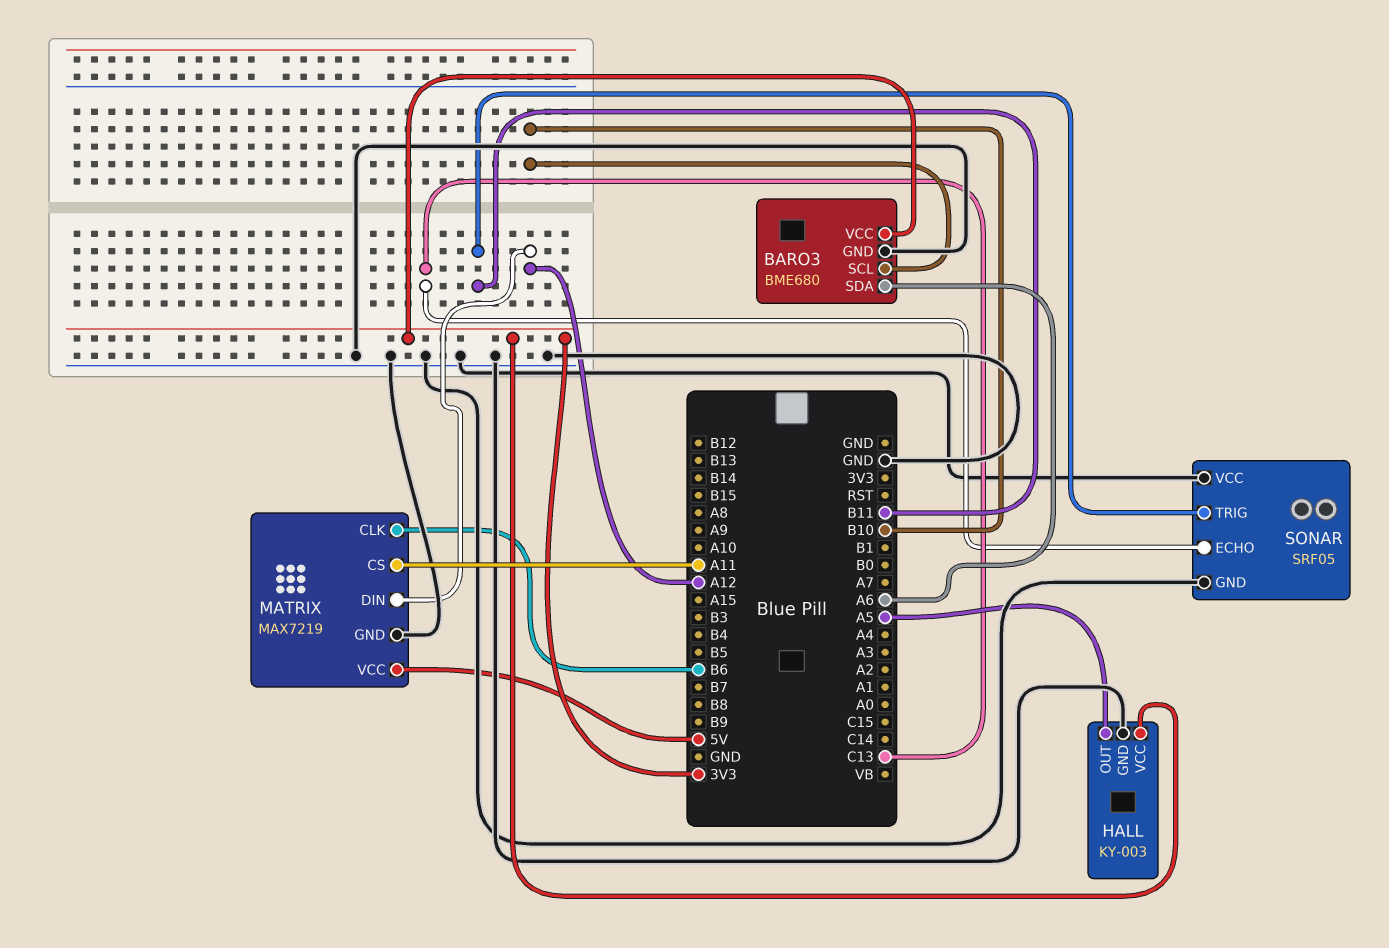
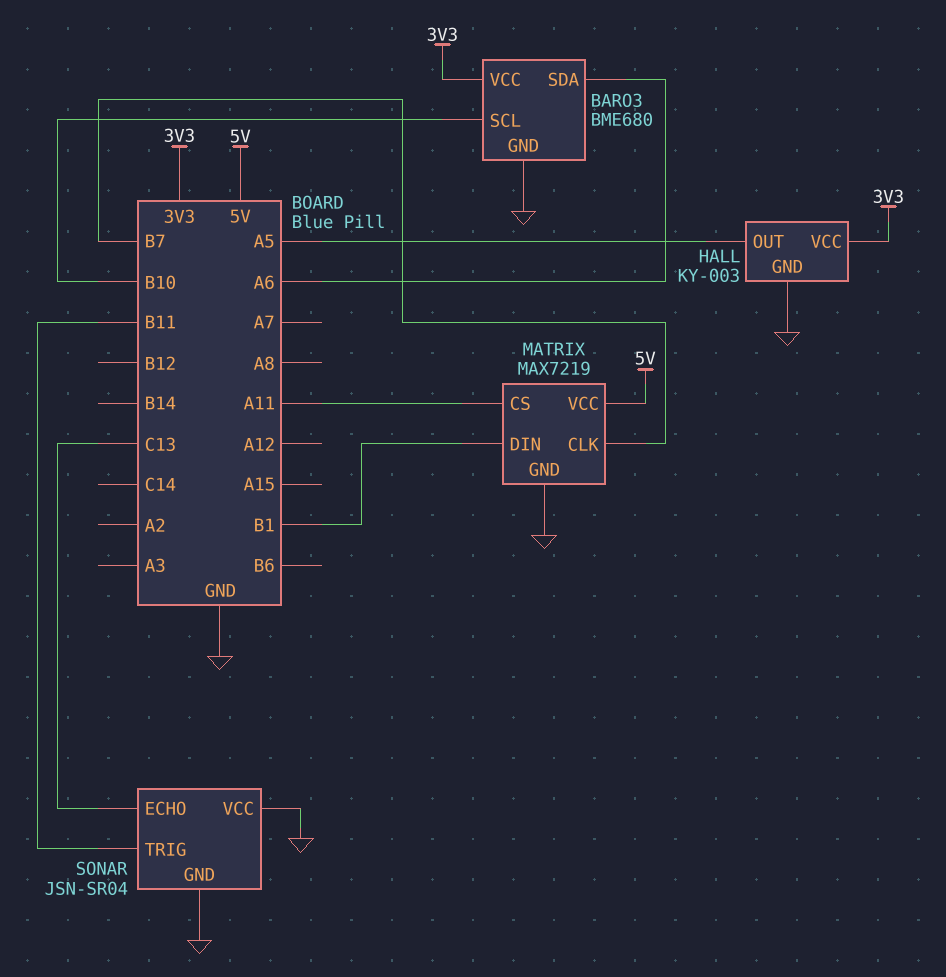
MATRIX pin CLK: B6 -> B7
MATRIX pin DIN: A12 -> B1
SONAR: SRF05 -> JSN-SR04

